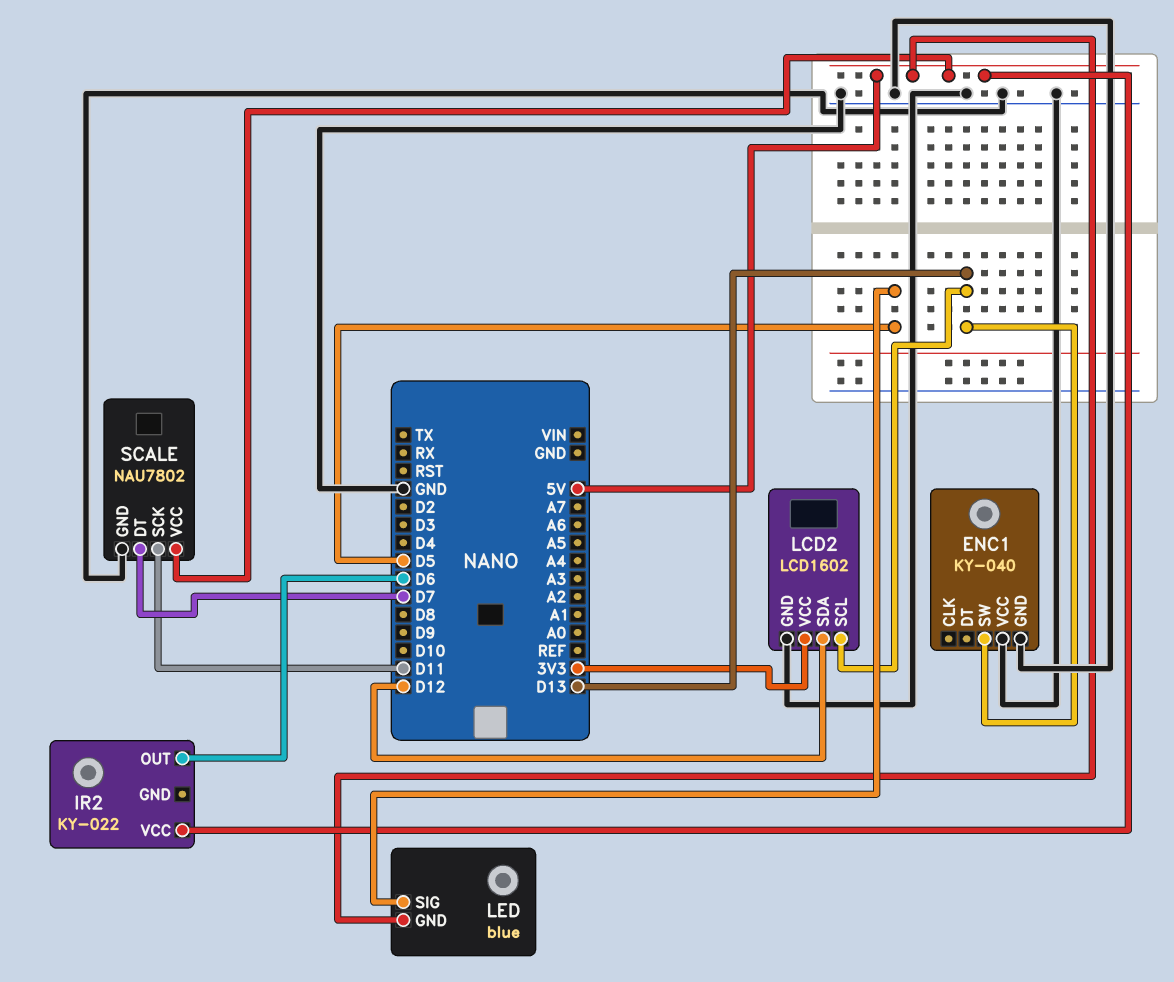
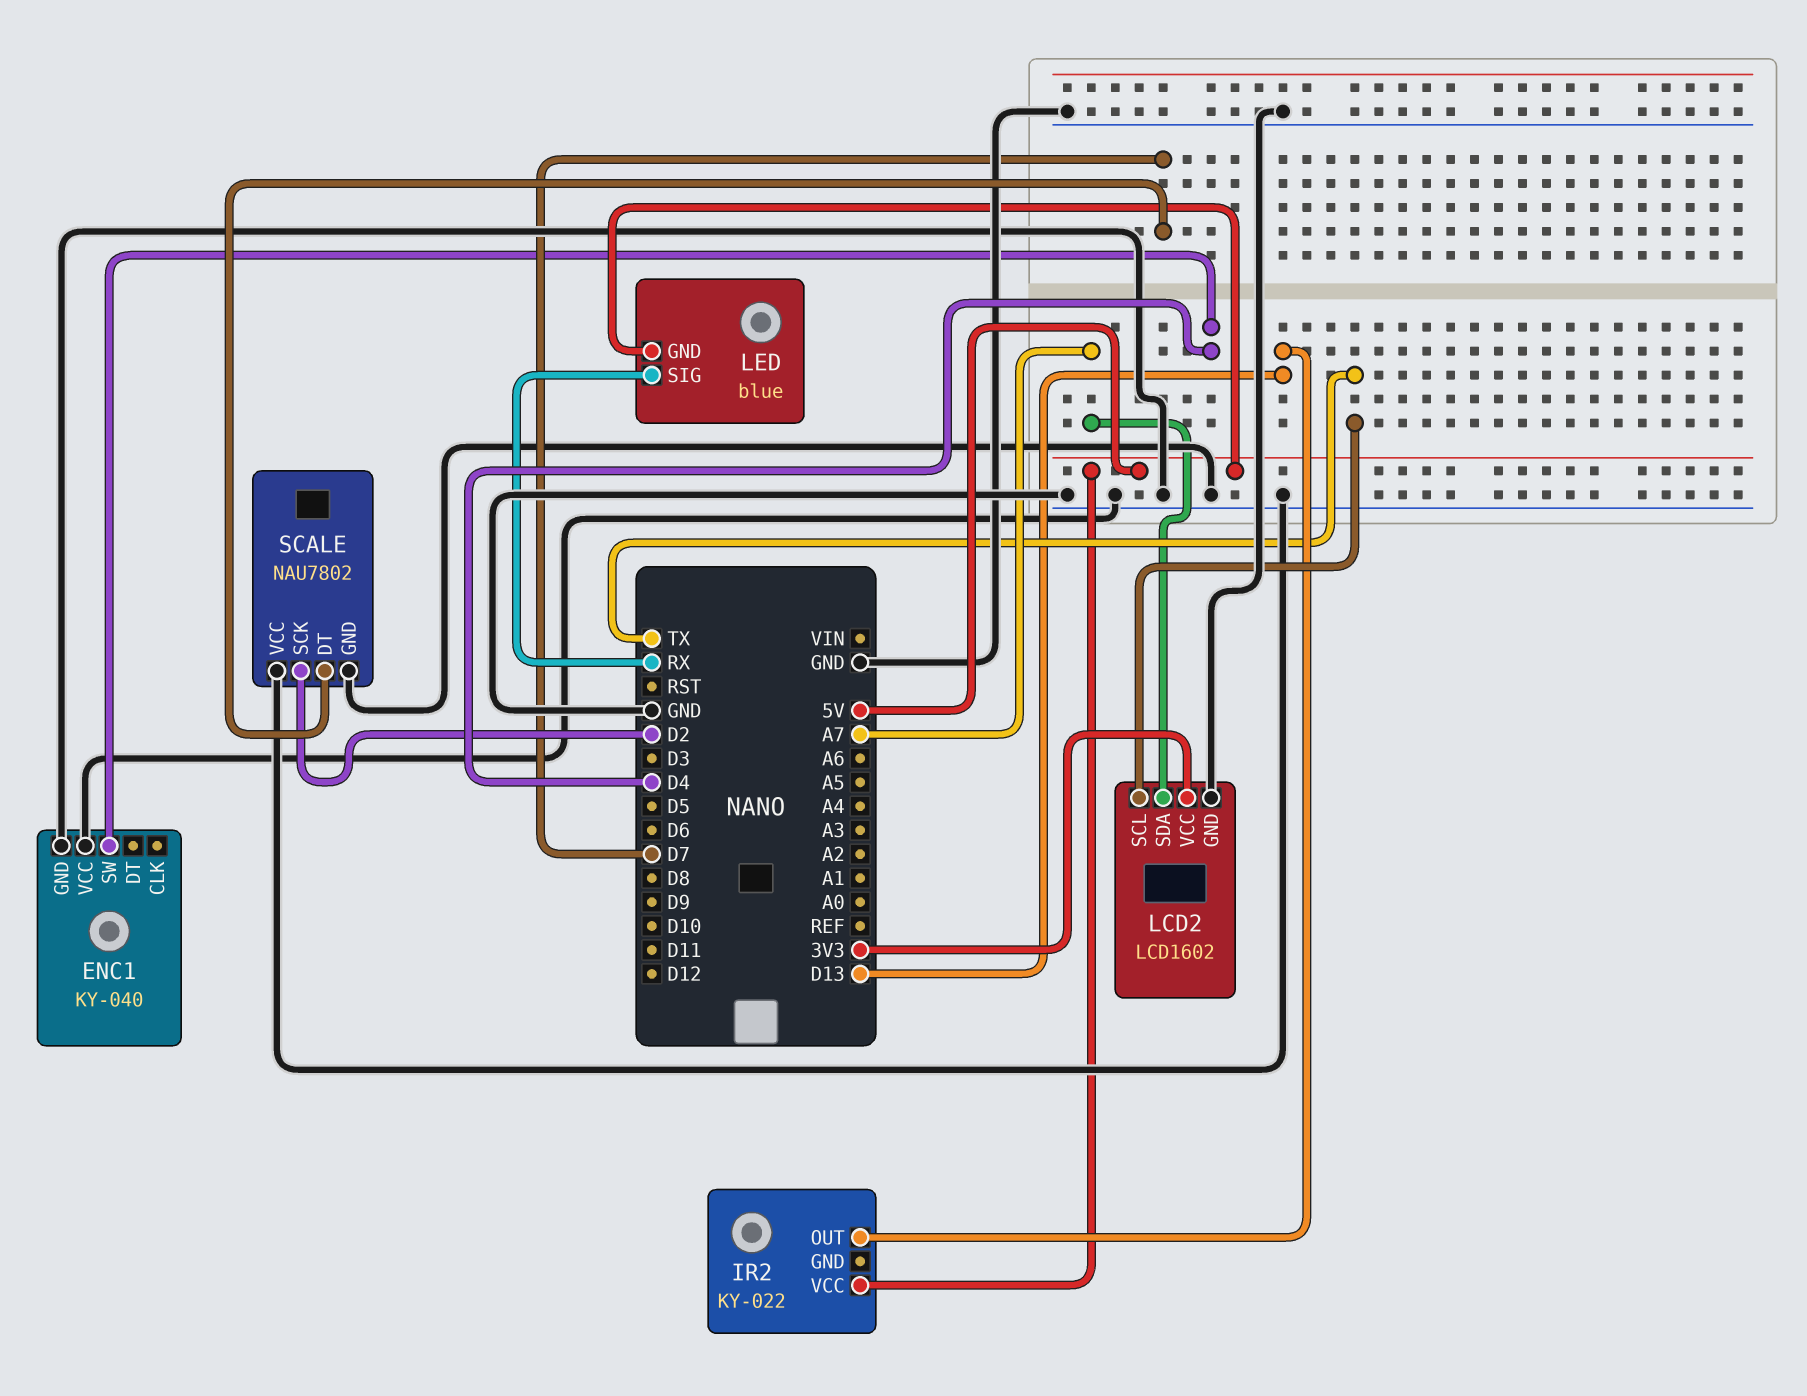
ENC1 pin SW: D13 -> D4
IR2 pin OUT: D6 -> D13
LCD2 pin SCL: D13 -> TX
LCD2 pin SDA: D12 -> A7
LED pin SIG: D5 -> RX
SCALE pin SCK: D11 -> D2
SCALE pin VCC: 5V -> GND

